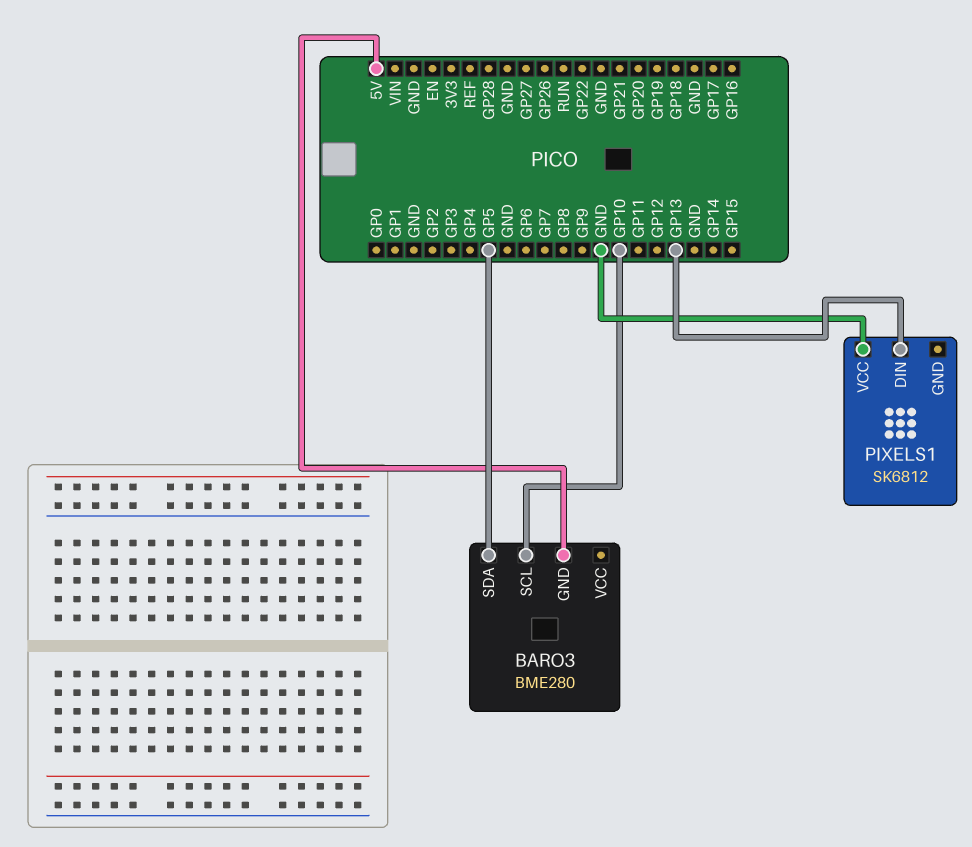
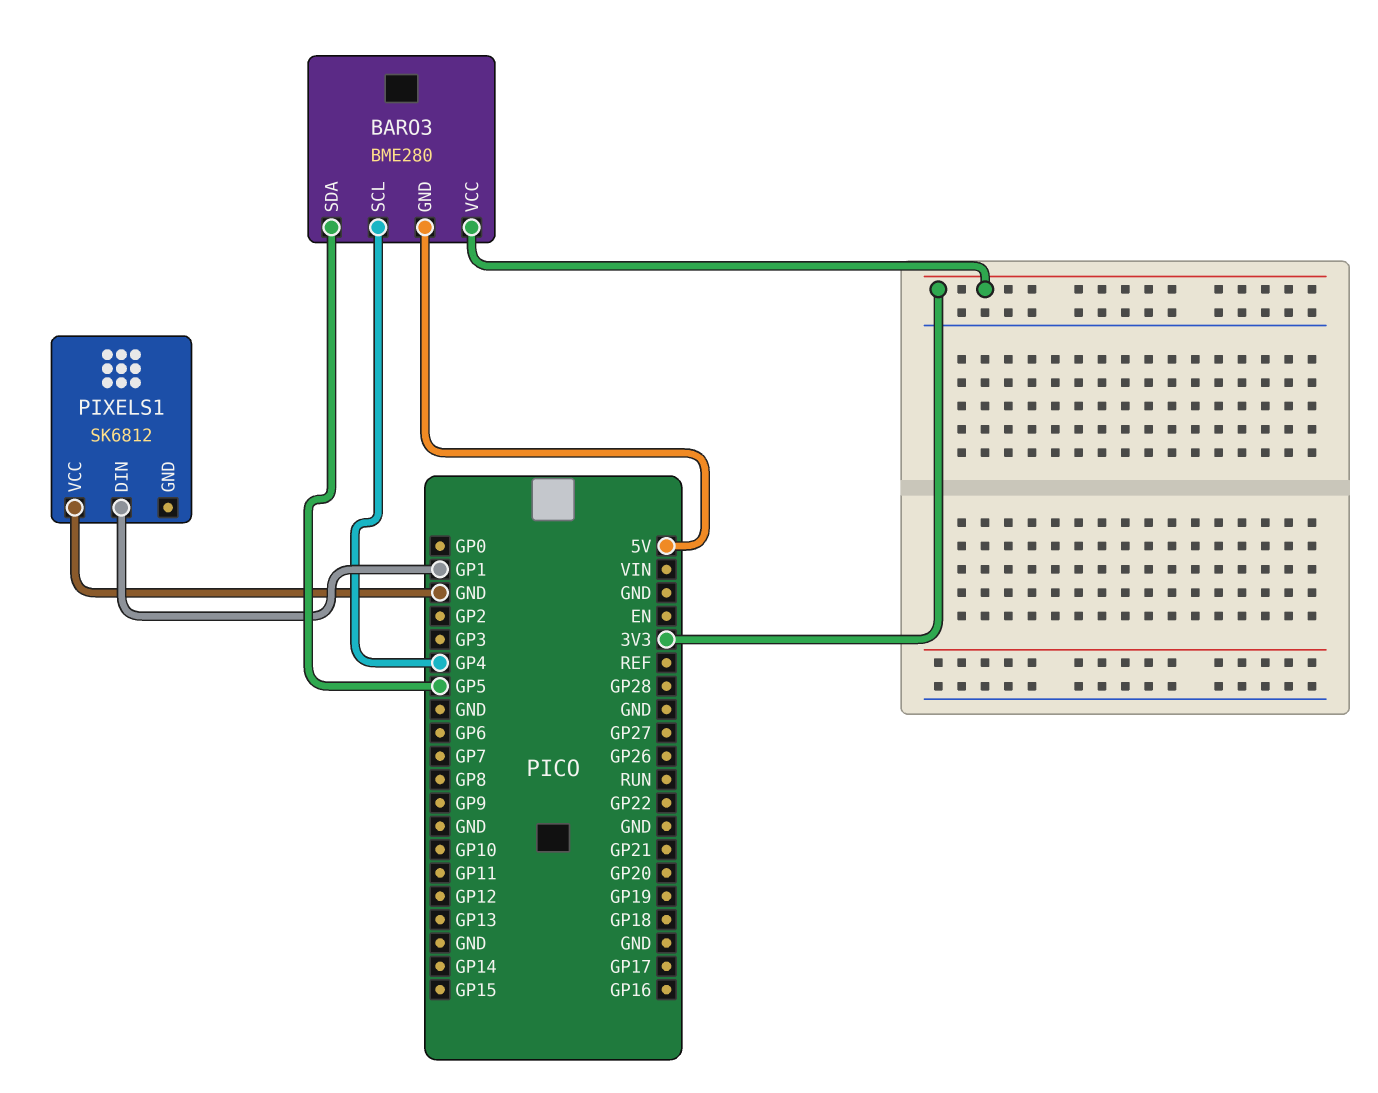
BARO3 pin SCL: GP10 -> GP4
BARO3 pin VCC: none -> 3V3
PIXELS1 pin DIN: GP13 -> GP1

